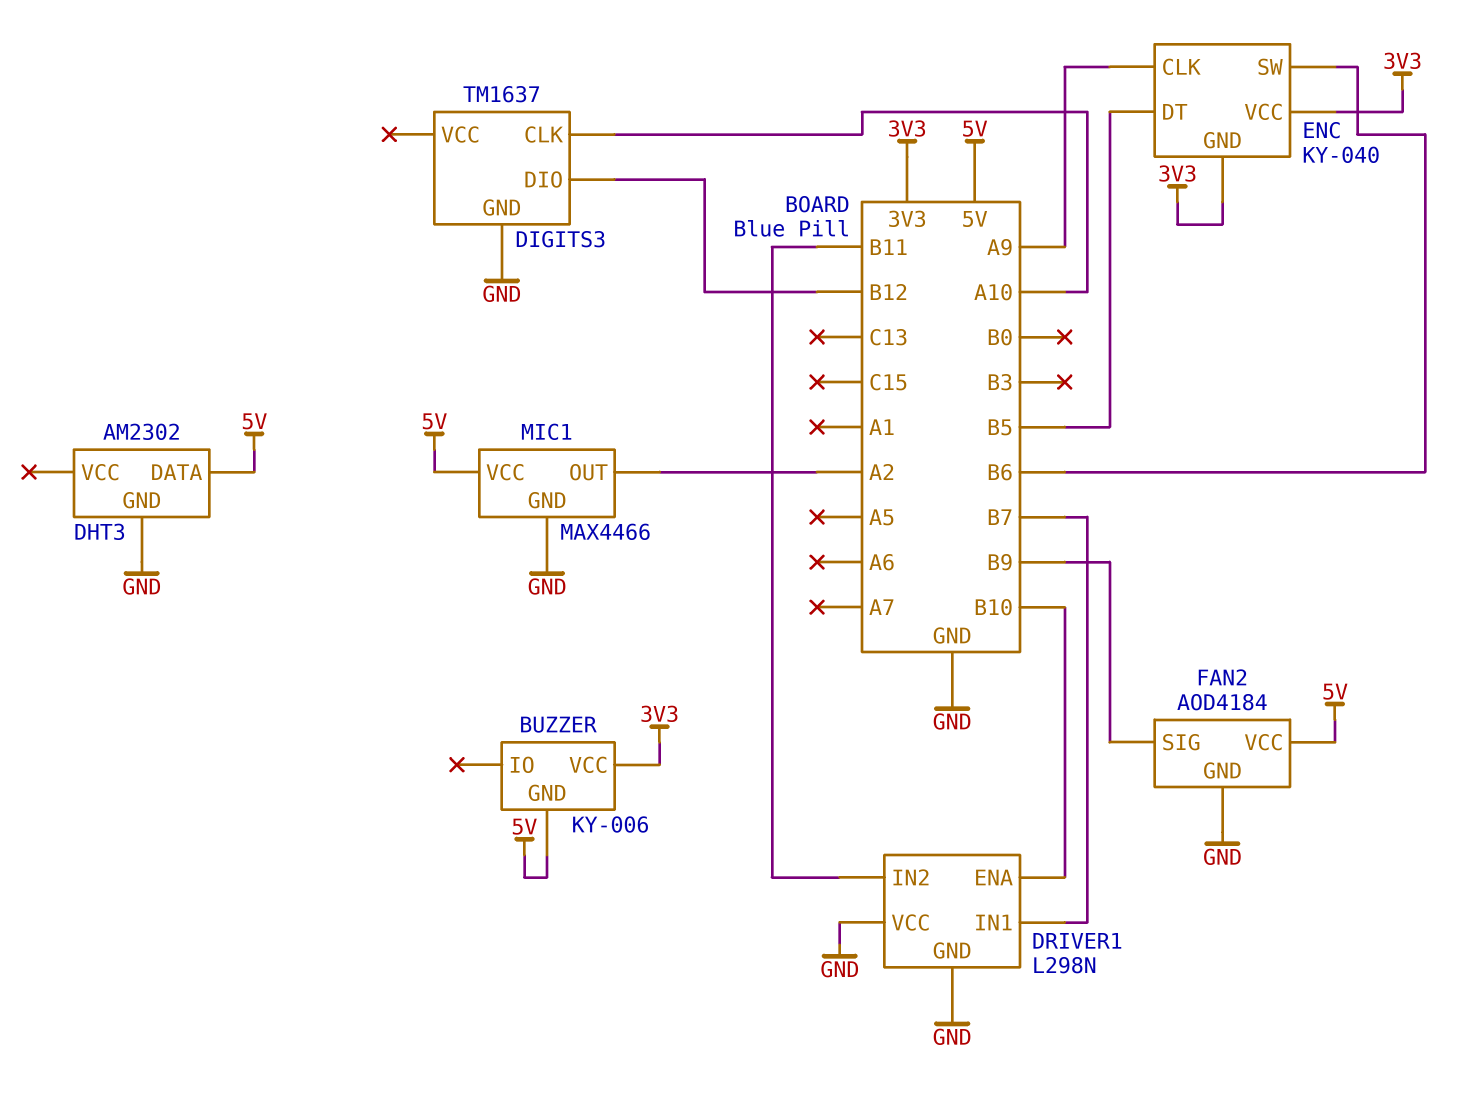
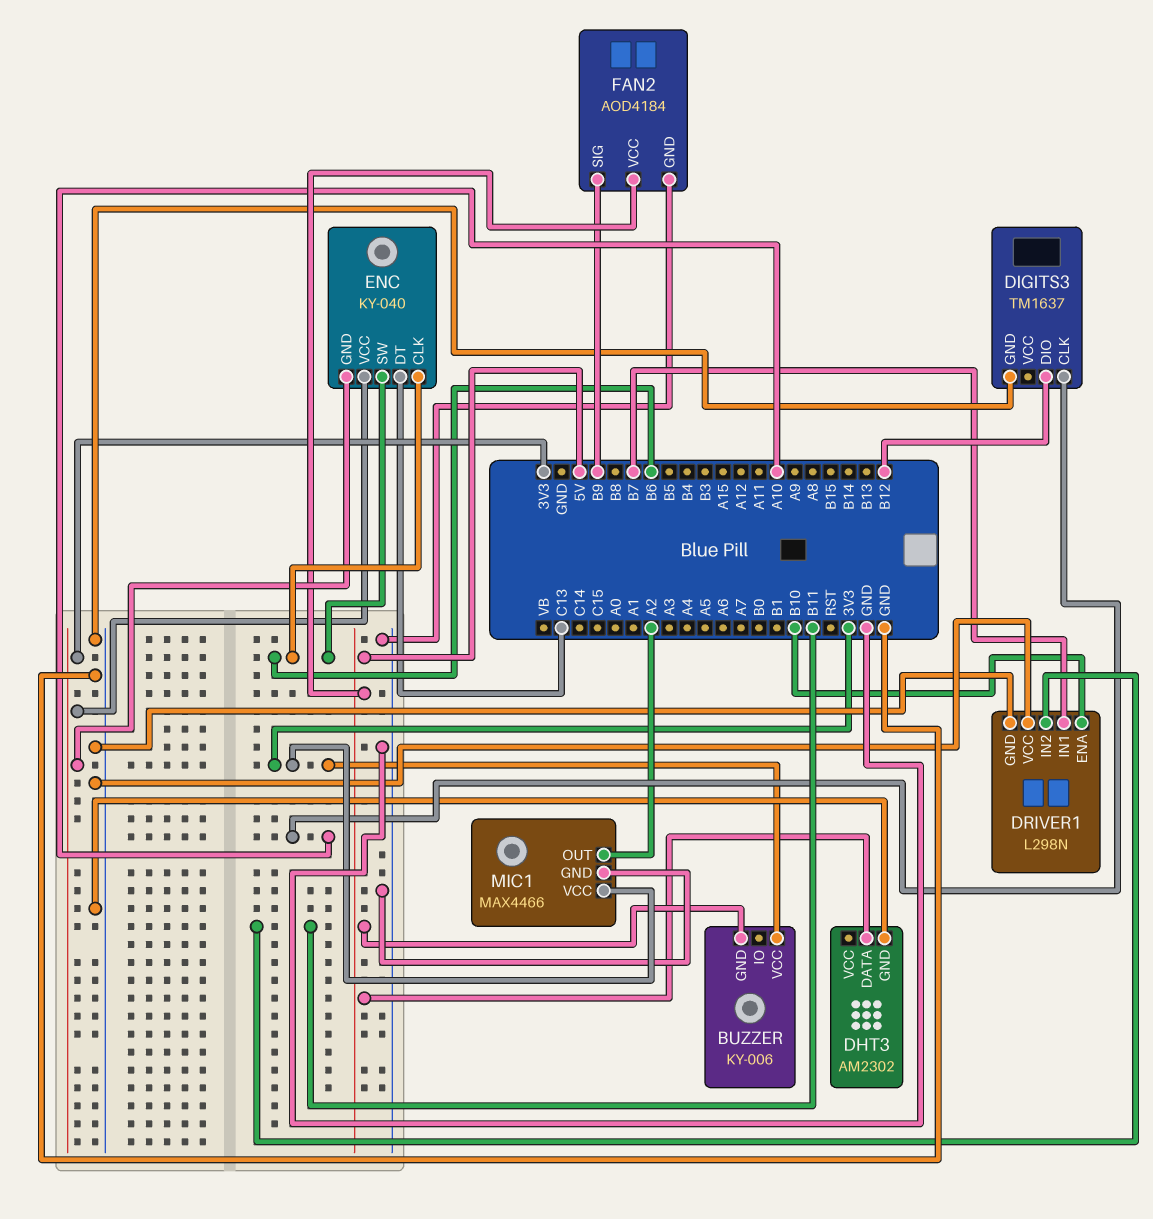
ENC pin CLK: A9 -> B6
ENC pin DT: B5 -> C13
MIC1 pin VCC: 5V -> 3V3

